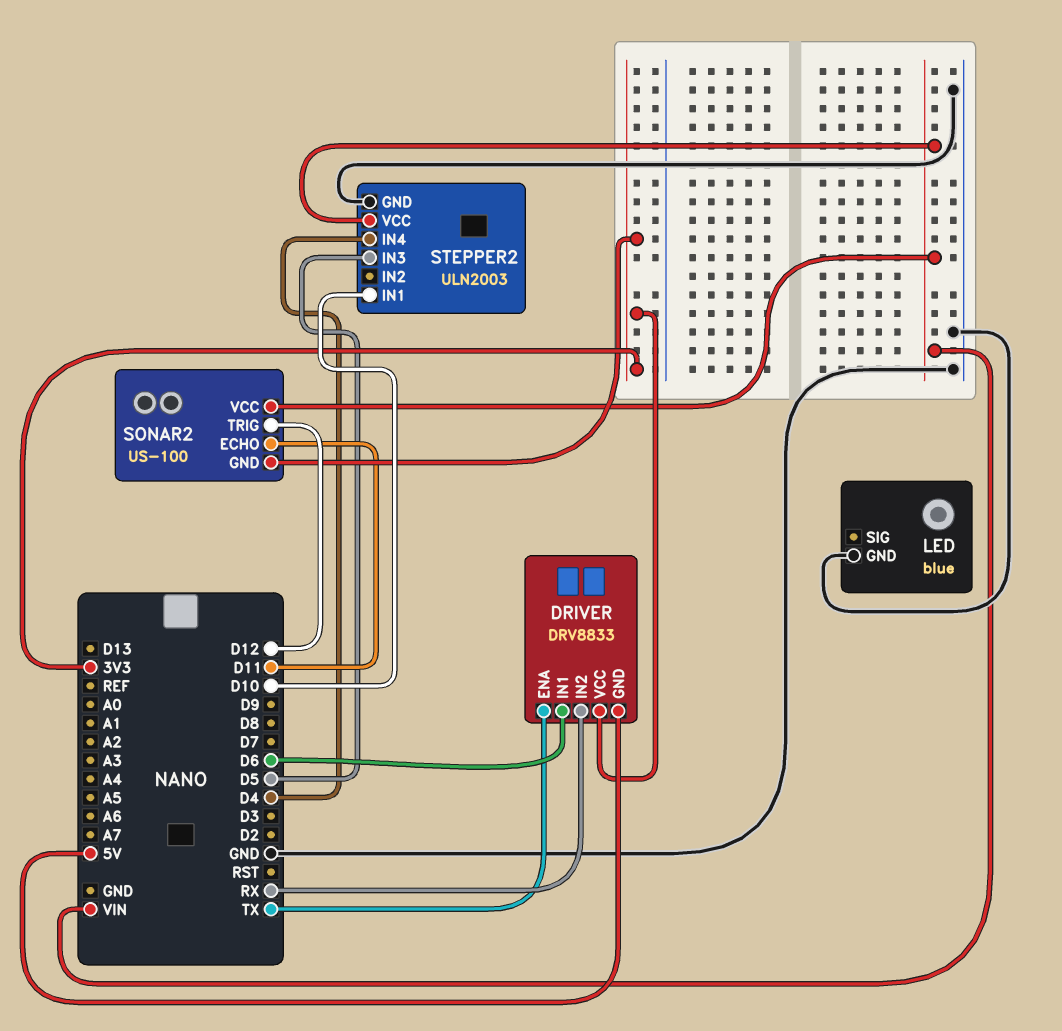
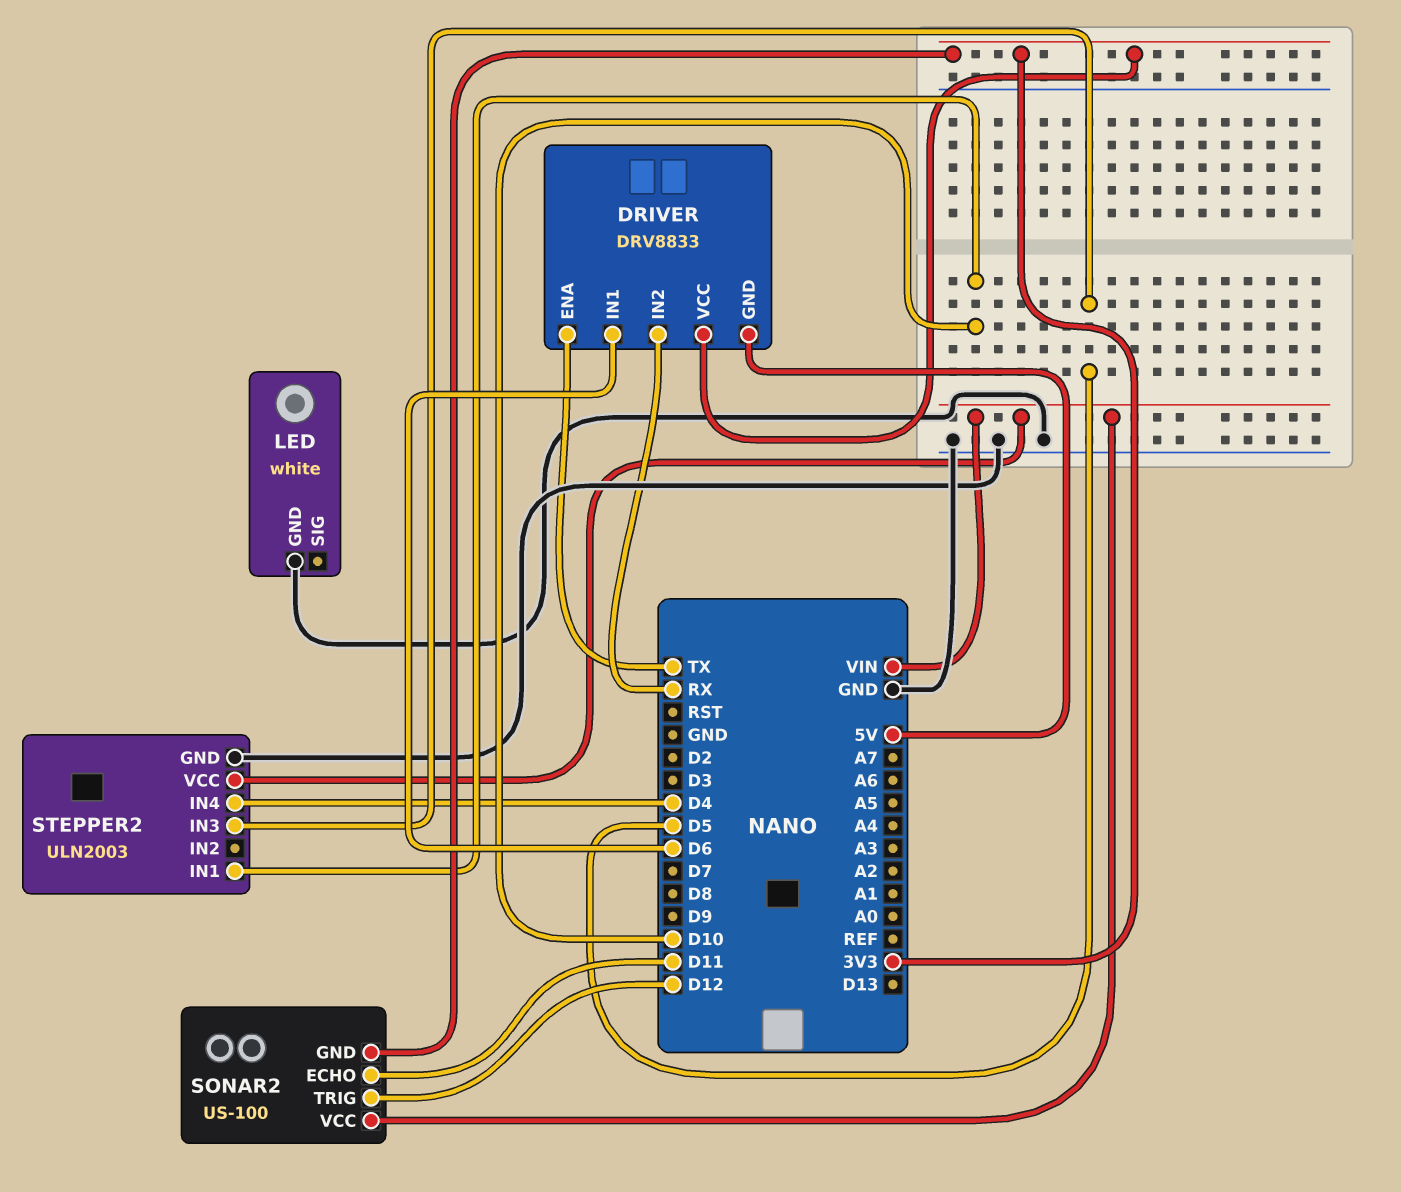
LED: blue -> white

